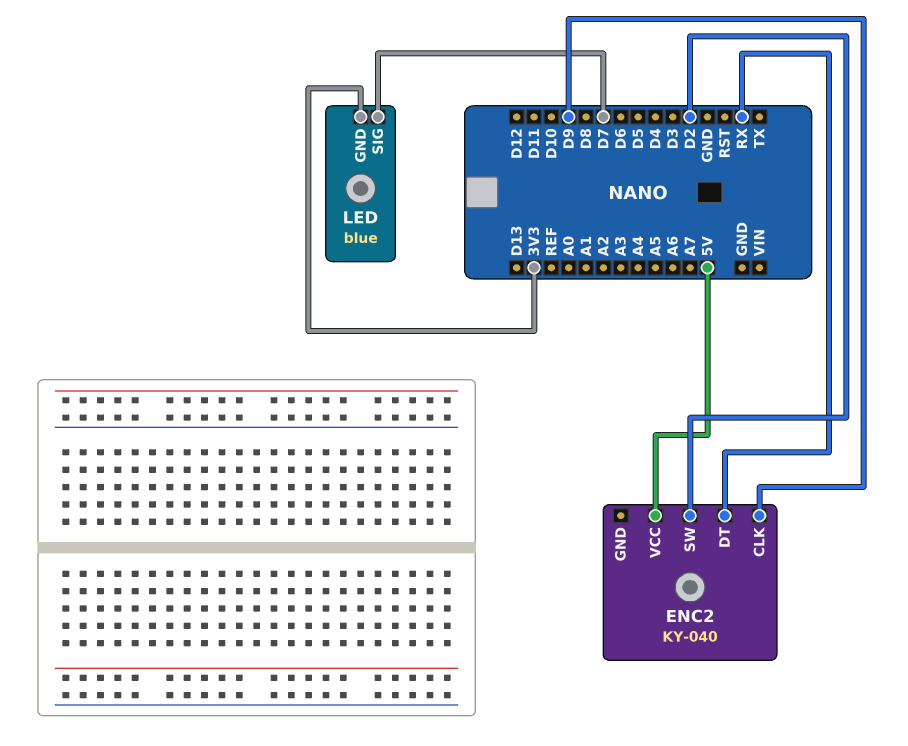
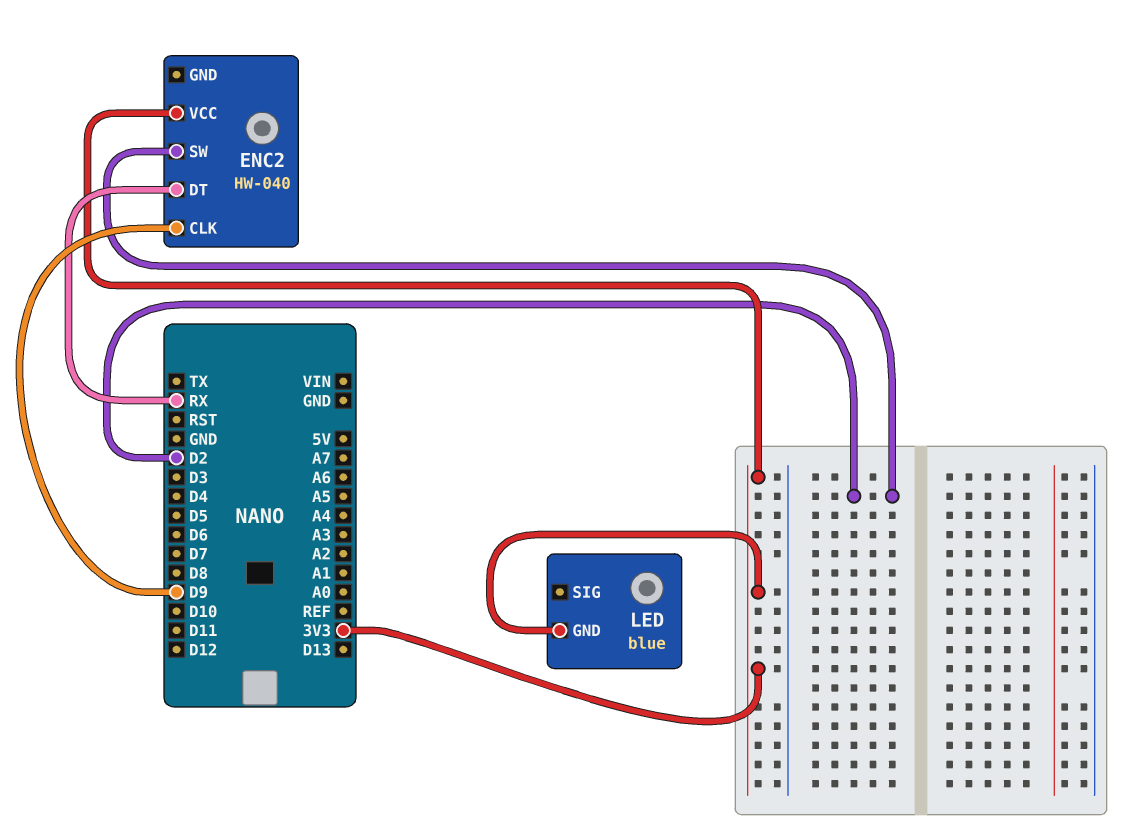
ENC2: KY-040 -> HW-040
ENC2 pin VCC: 5V -> 3V3
LED pin SIG: D7 -> none

